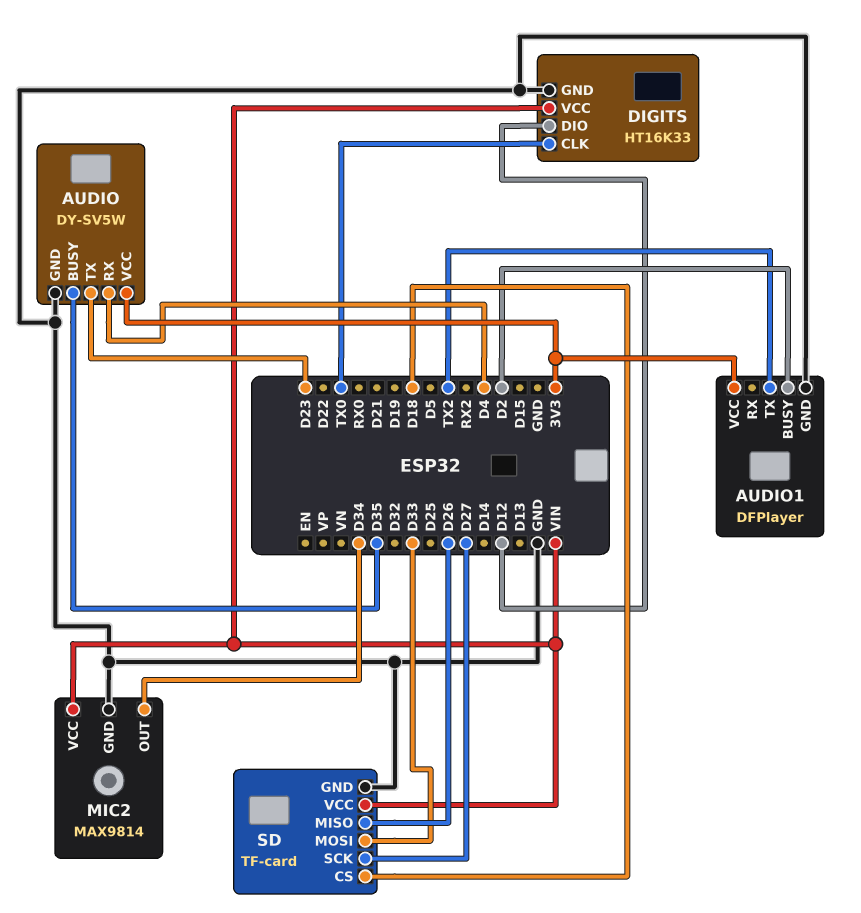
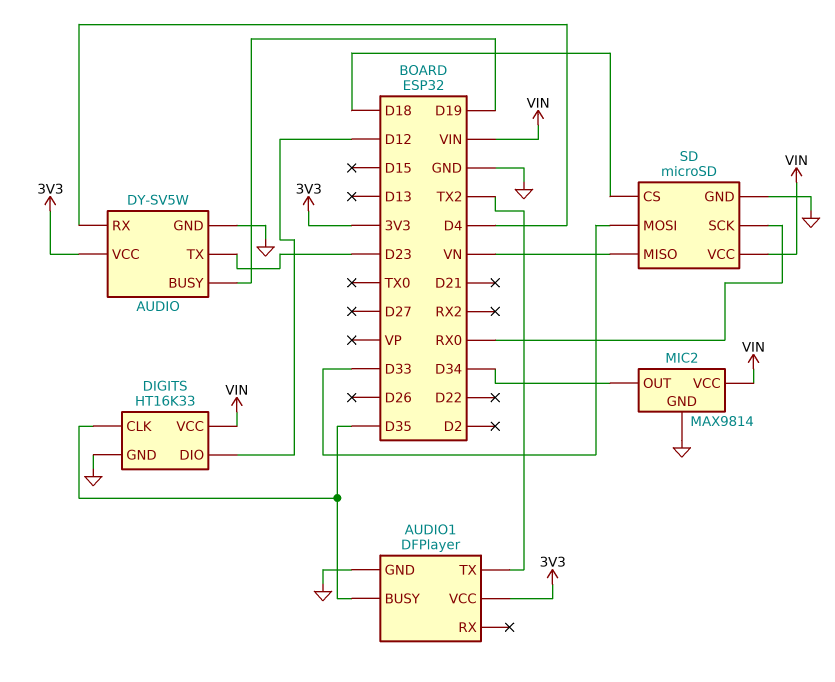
AUDIO pin BUSY: D35 -> D19
AUDIO1 pin BUSY: D2 -> D35
DIGITS pin CLK: TX0 -> D35
SD: TF-card -> microSD
SD pin MISO: D26 -> VN
SD pin SCK: D27 -> RX0

